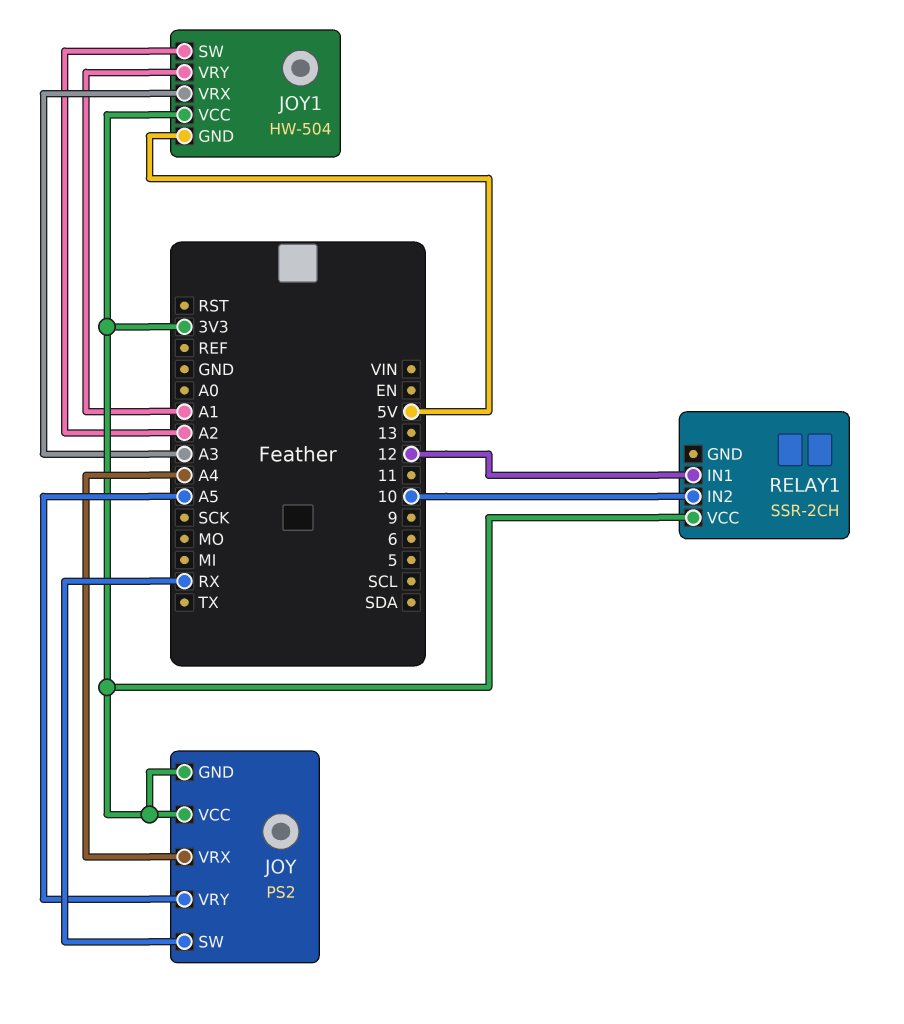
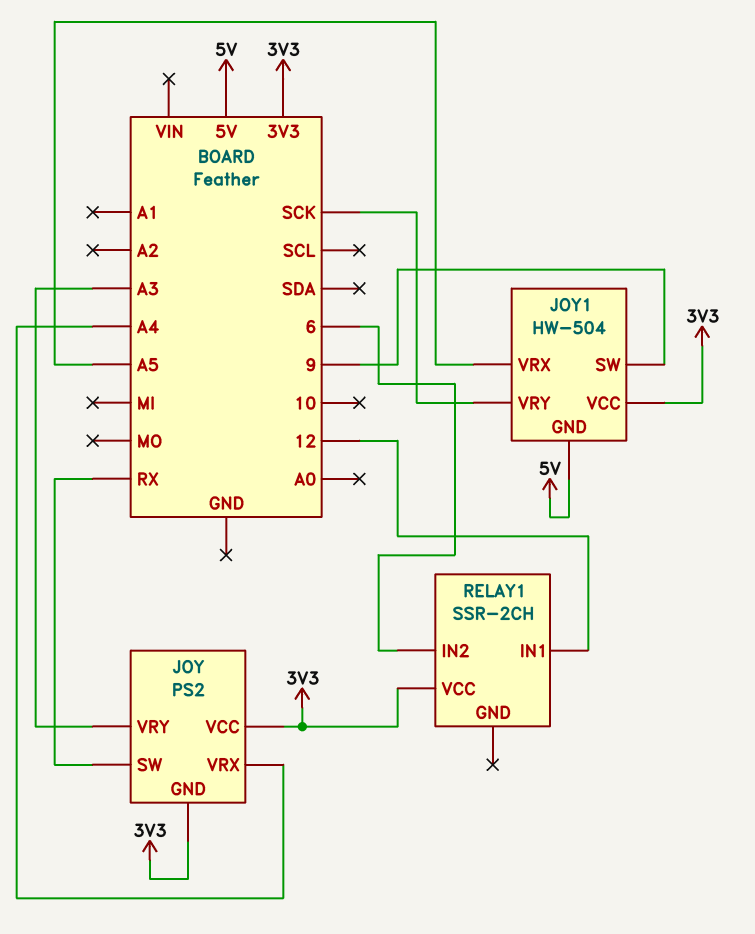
JOY pin VRY: A5 -> A3
JOY1 pin SW: A2 -> 9
JOY1 pin VRX: A3 -> A5
JOY1 pin VRY: A1 -> SCK
RELAY1 pin IN2: 10 -> 6

